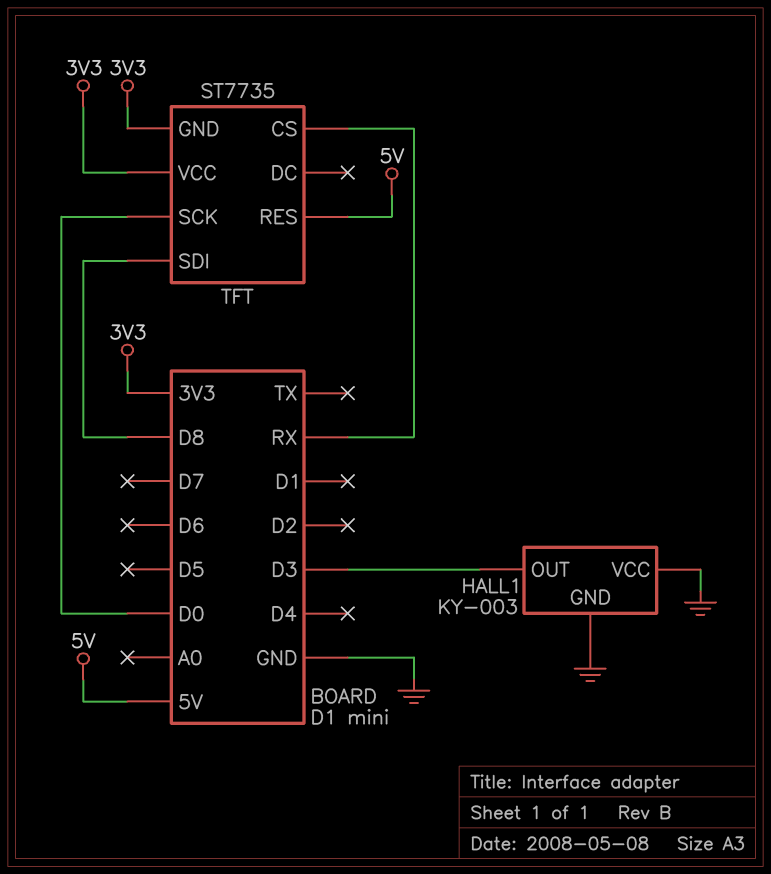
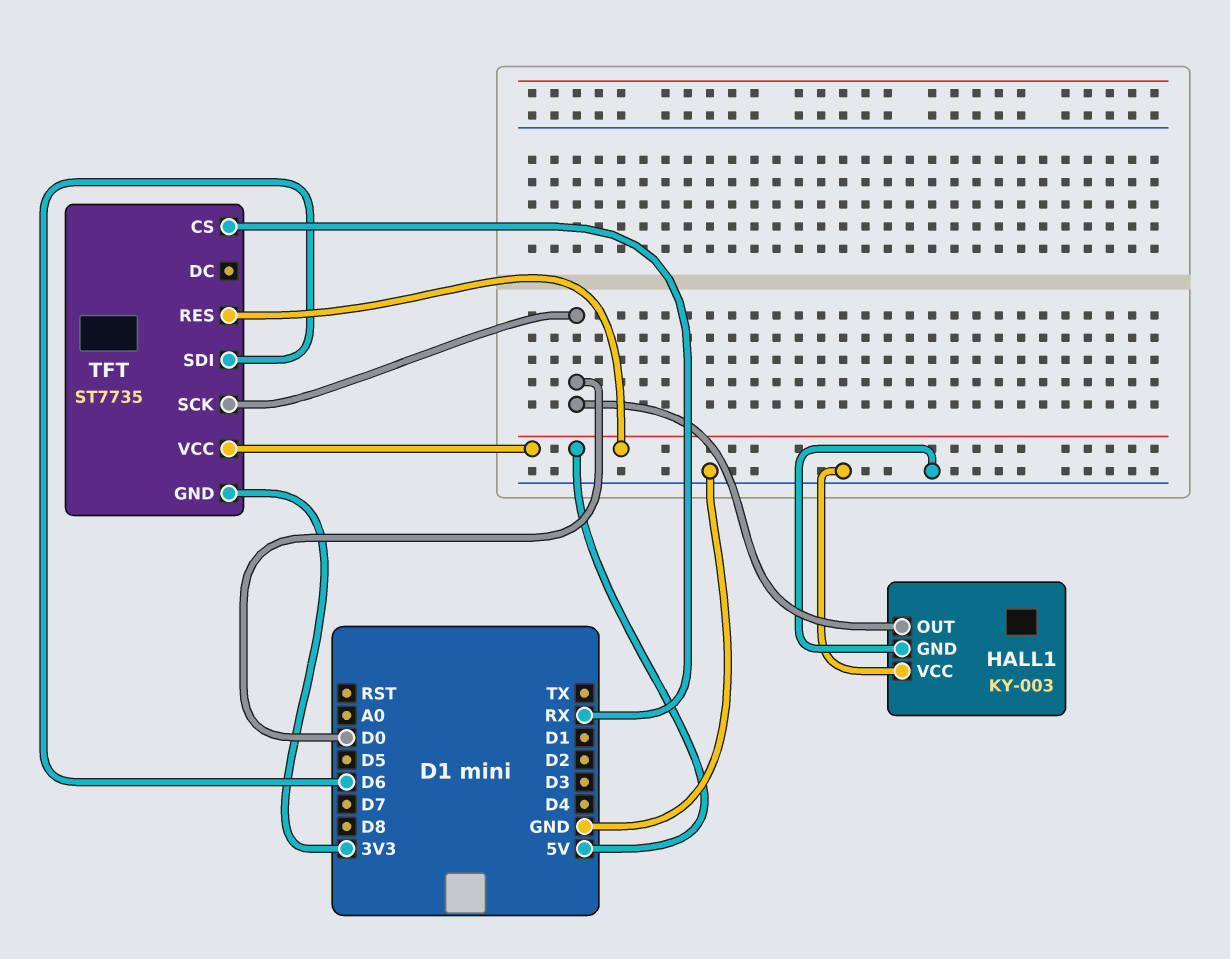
HALL1 pin OUT: D3 -> D0
TFT pin SDI: D8 -> D6
TFT pin VCC: 3V3 -> 5V

